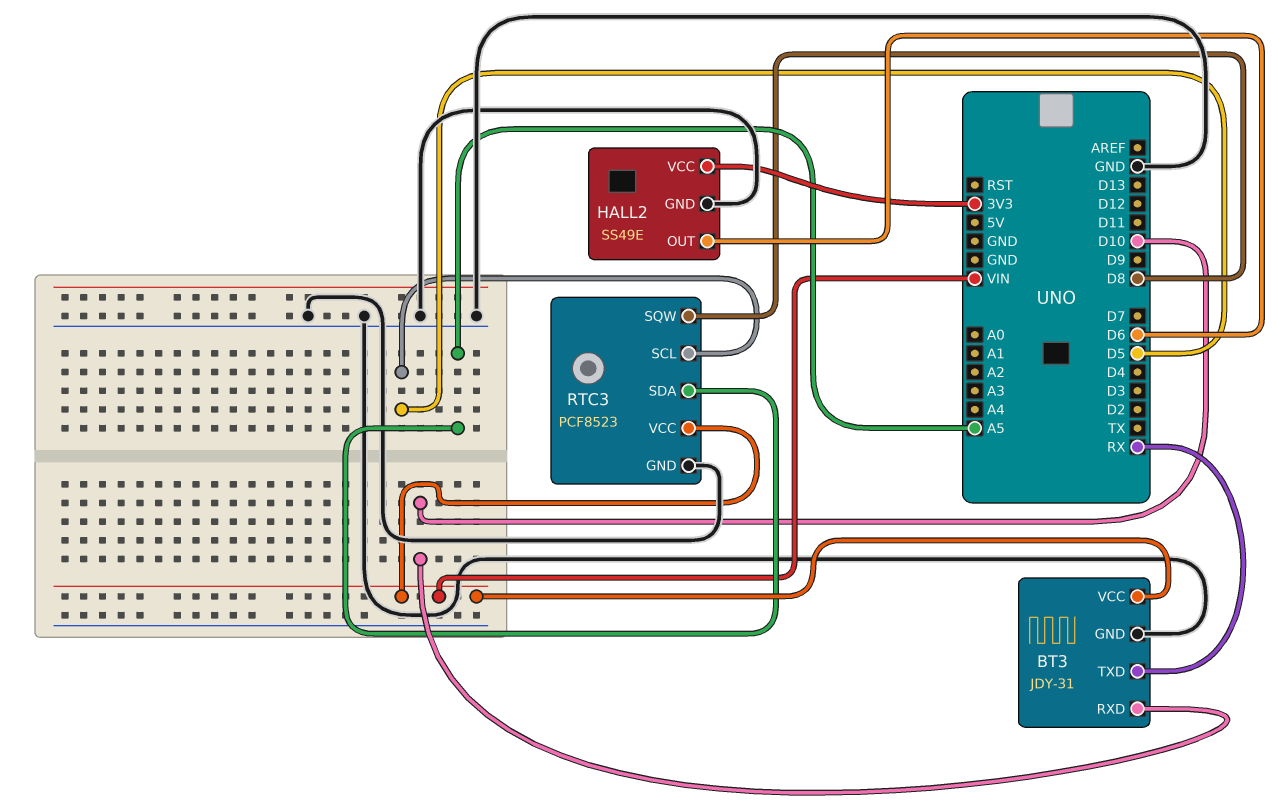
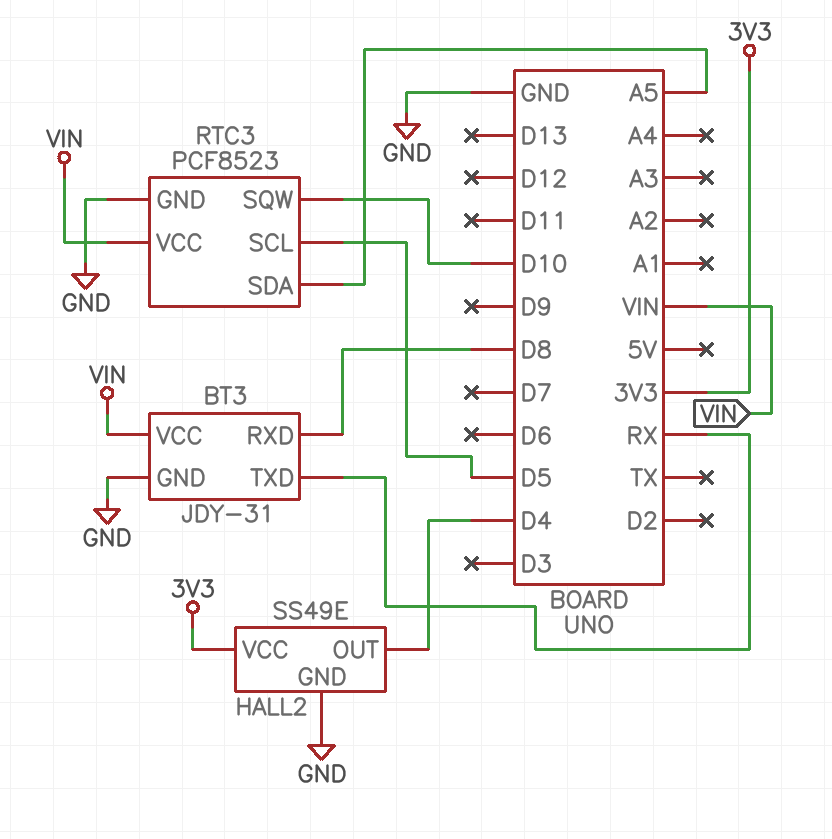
BT3 pin RXD: D10 -> D8
HALL2 pin OUT: D6 -> D4
RTC3 pin SQW: D8 -> D10

